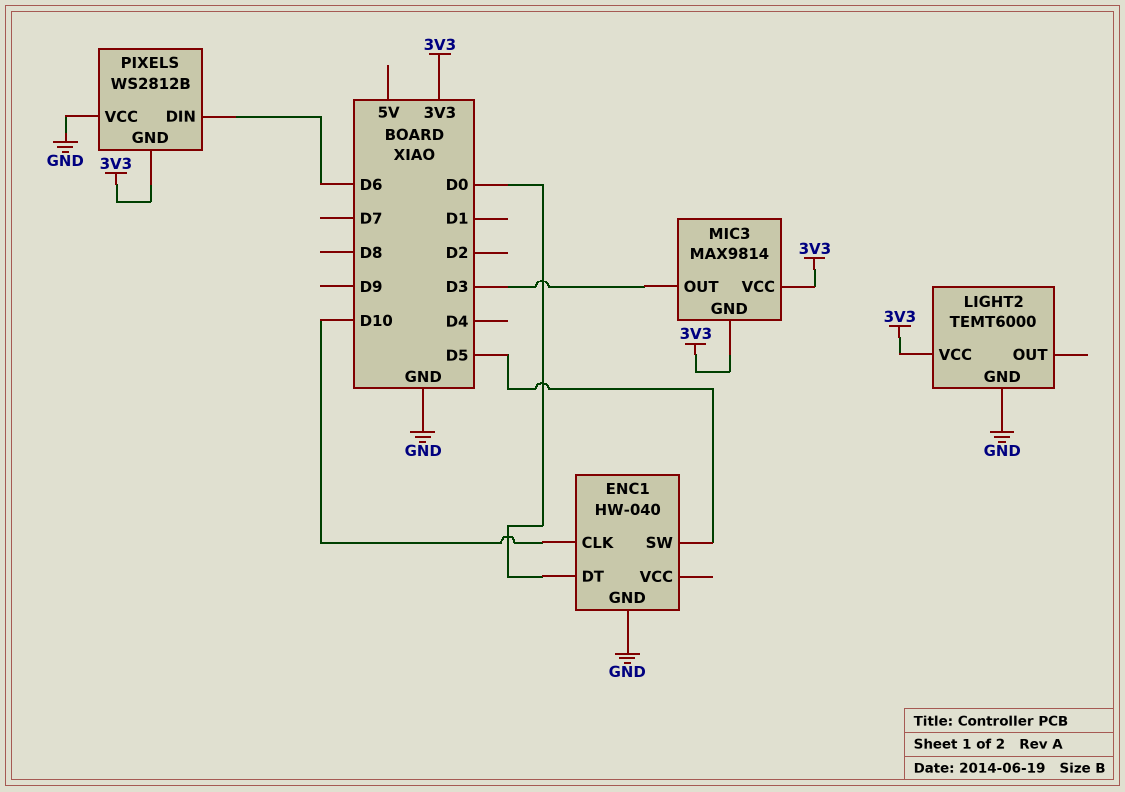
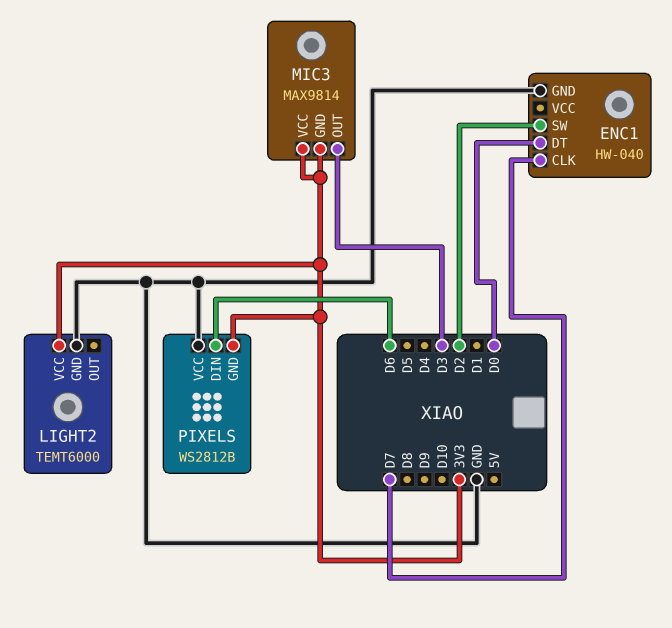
ENC1 pin CLK: D10 -> D7
ENC1 pin SW: D5 -> D2

